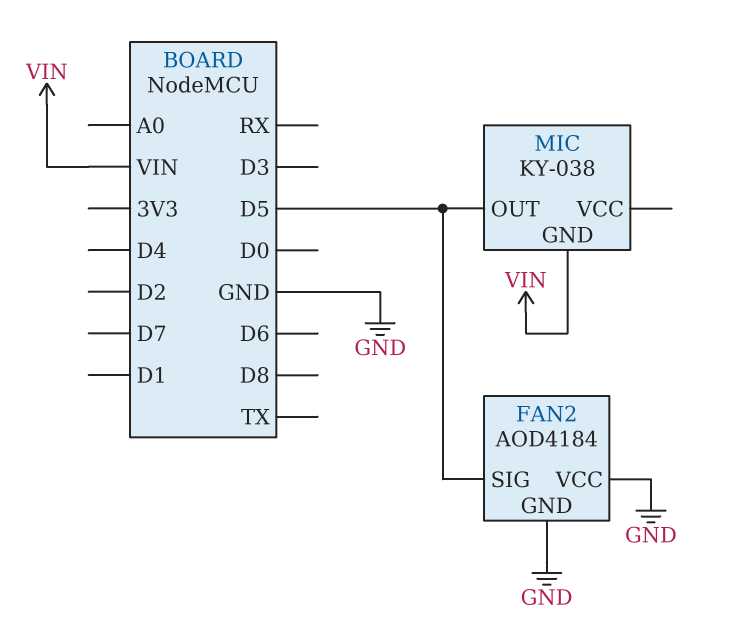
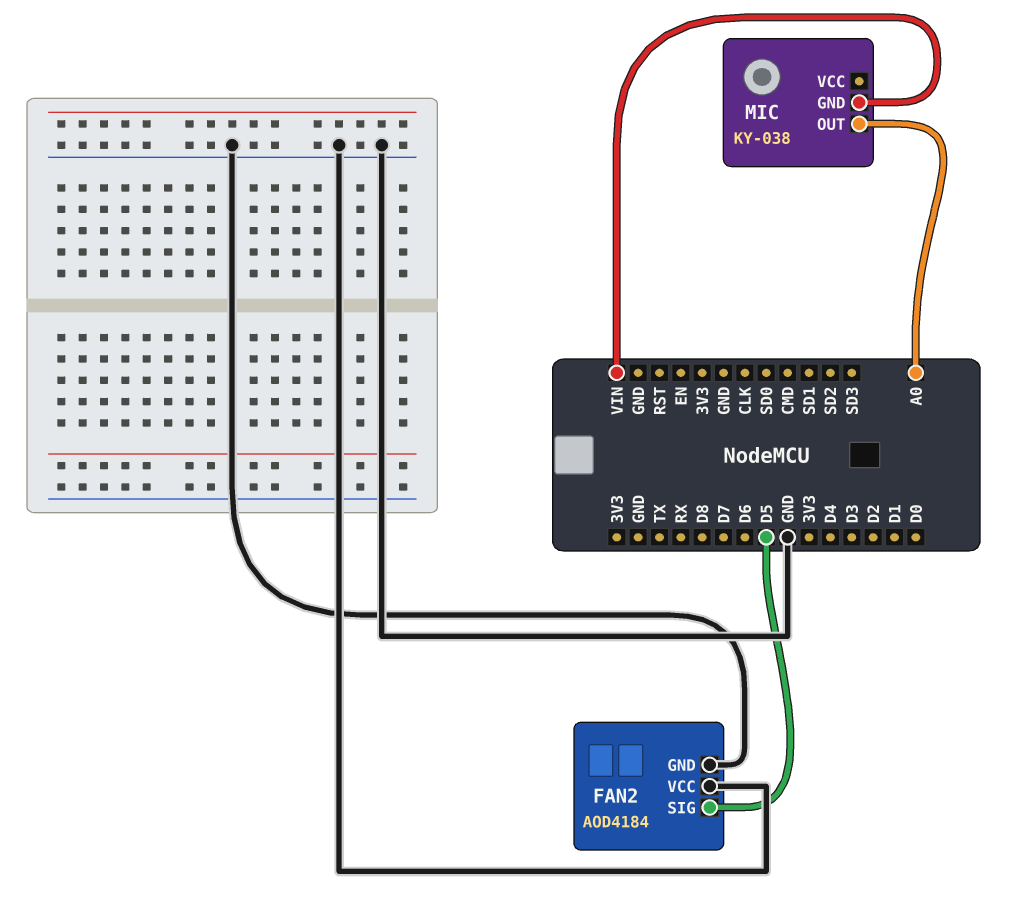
MIC pin OUT: D5 -> A0

